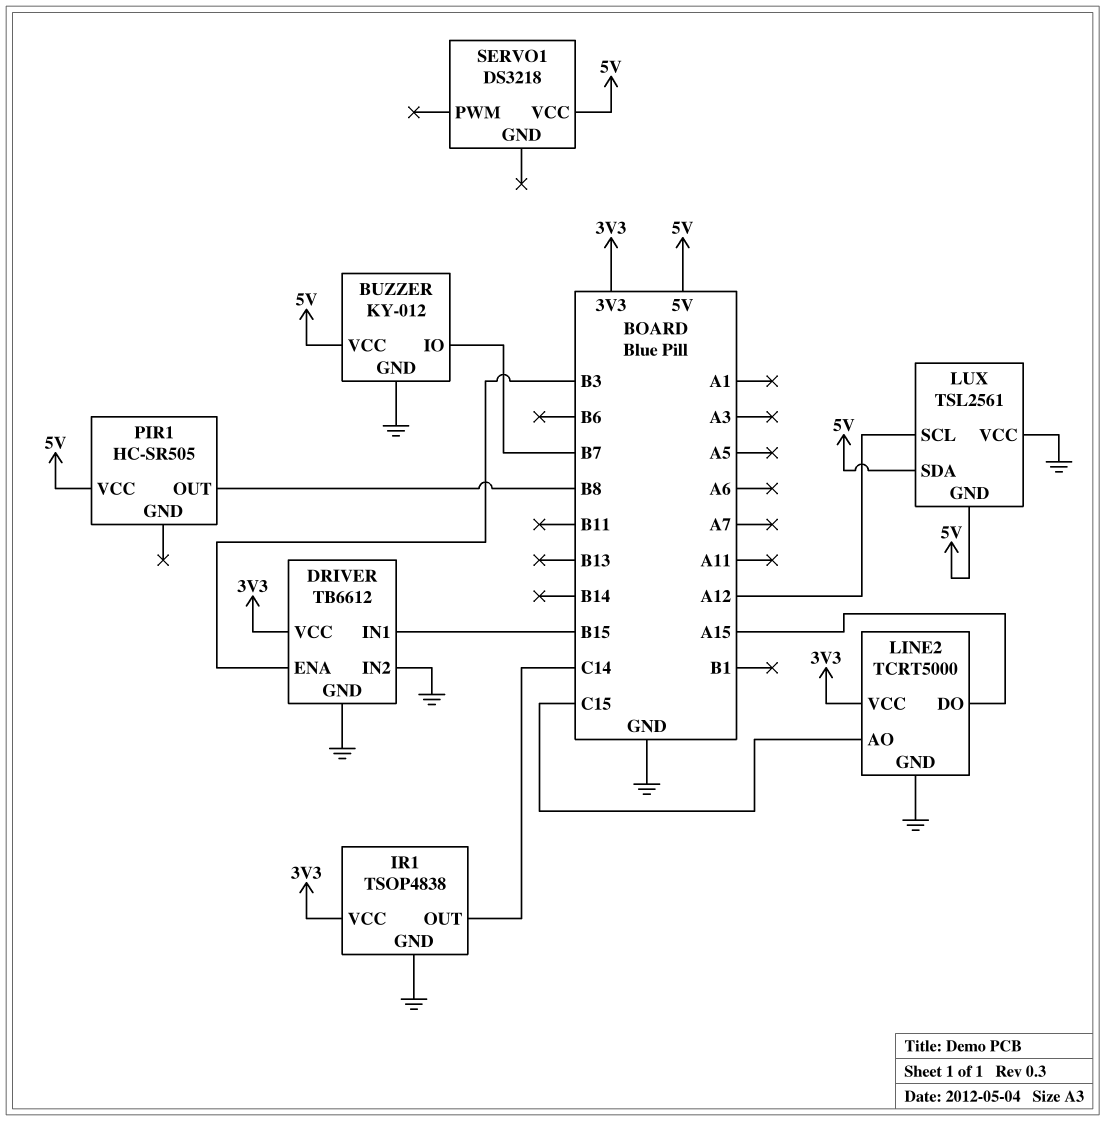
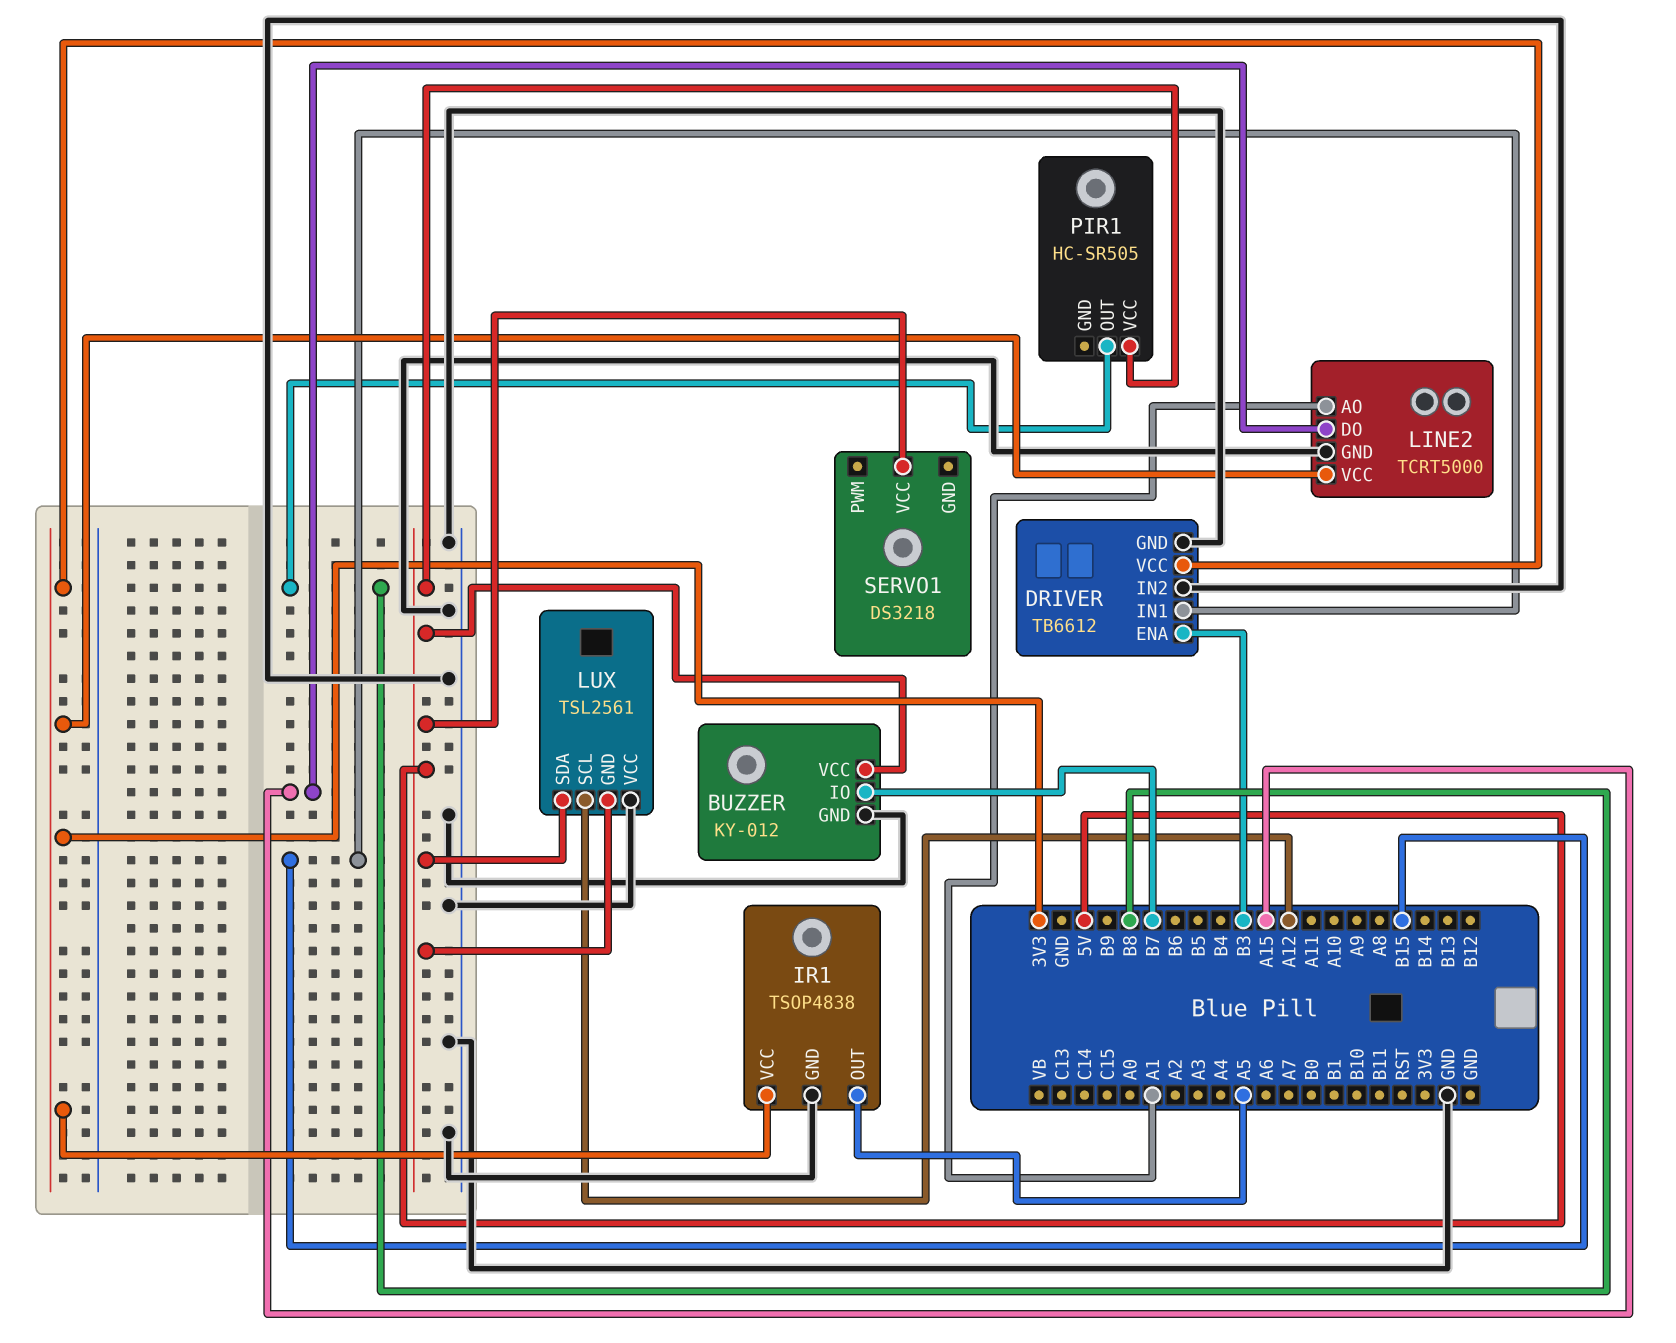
IR1 pin OUT: C14 -> A5
LINE2 pin AO: C15 -> A1

